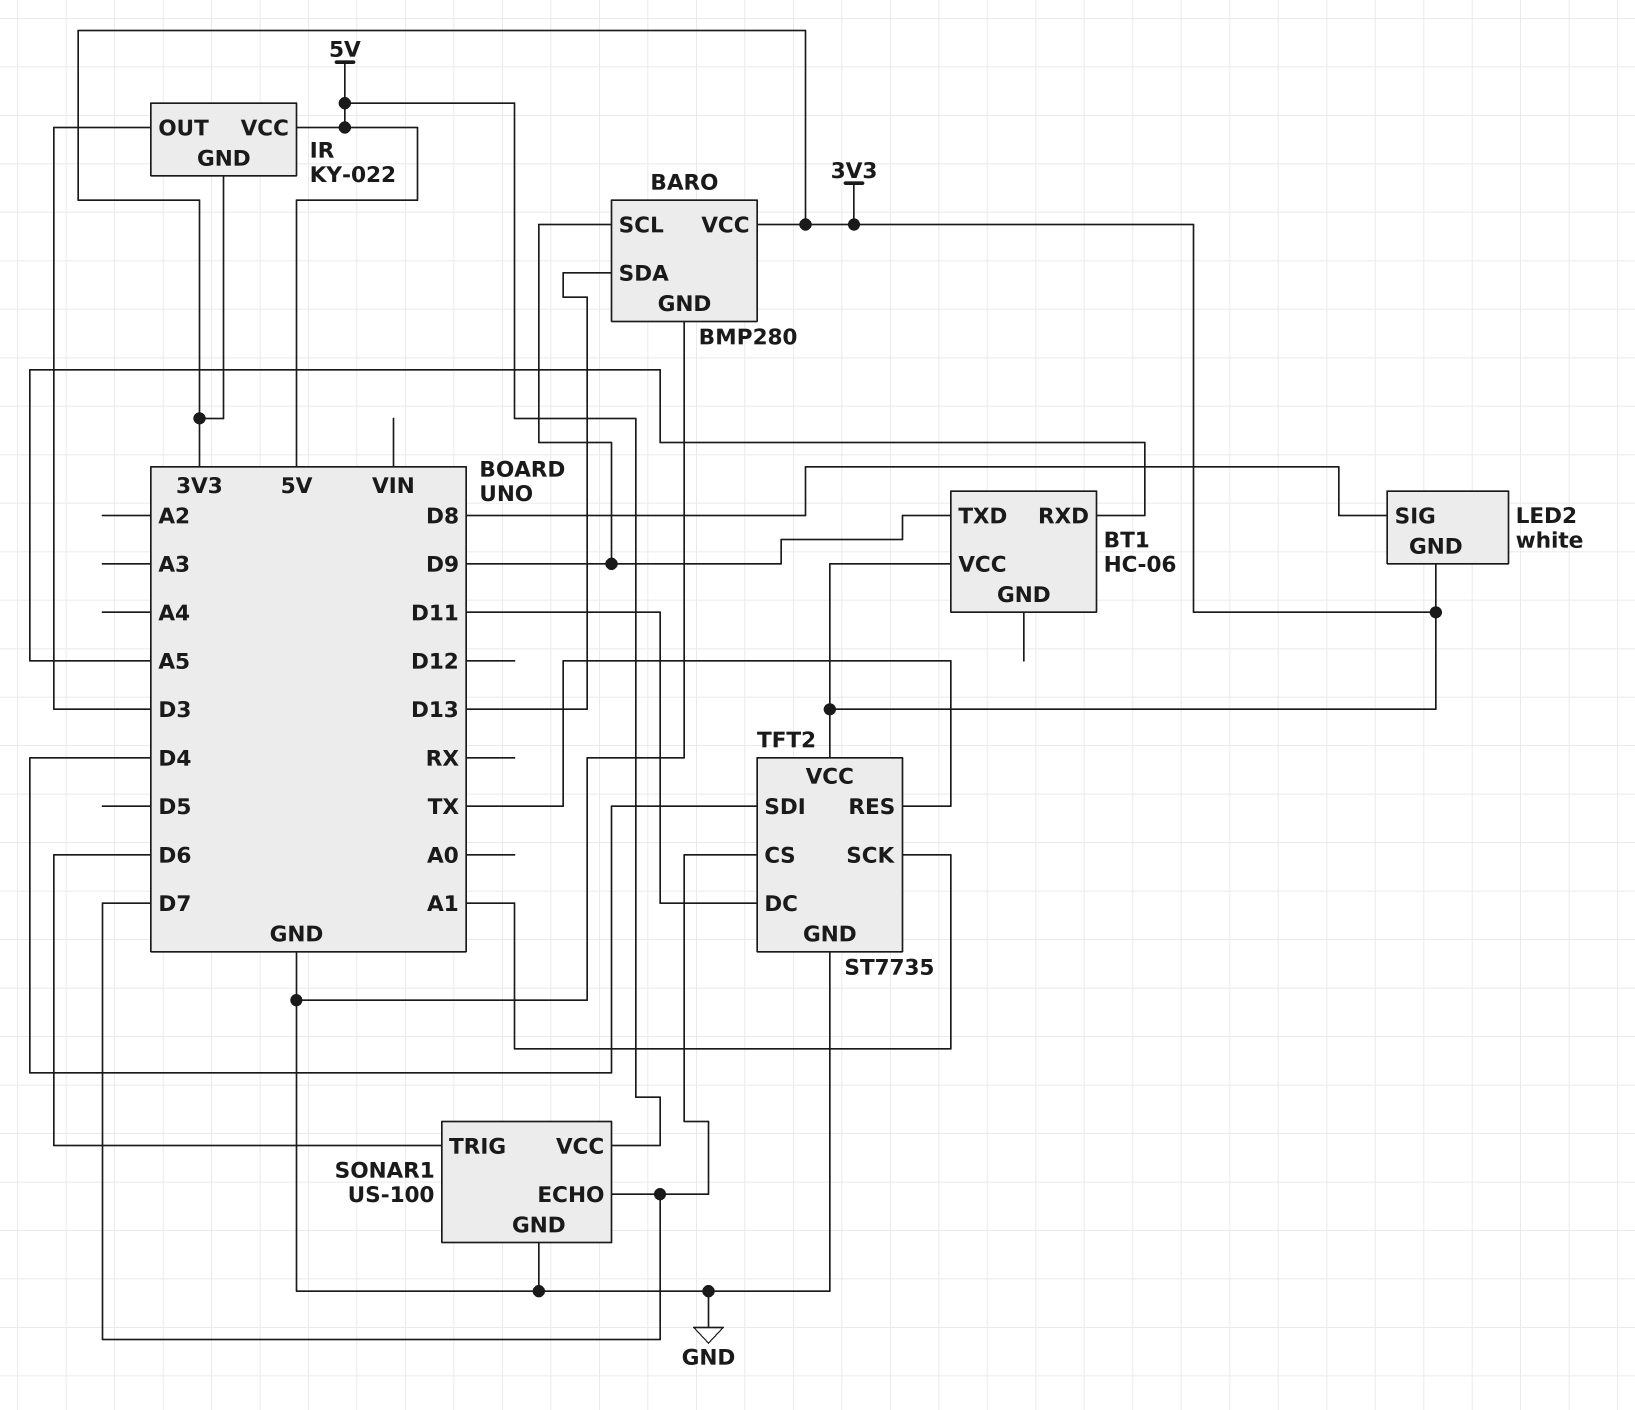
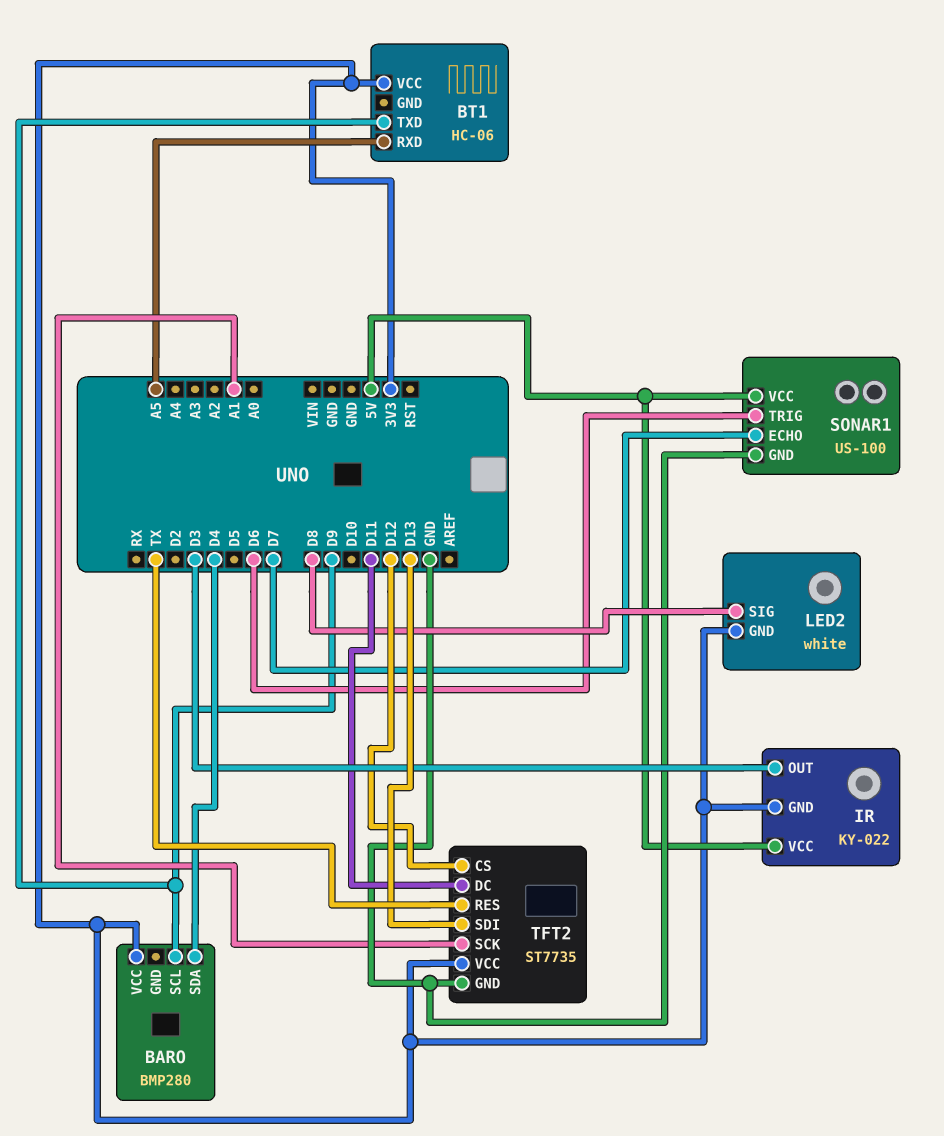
BARO pin GND: GND -> none
BARO pin SDA: D13 -> D4
TFT2 pin CS: D7 -> D12
TFT2 pin SDI: D4 -> D13

